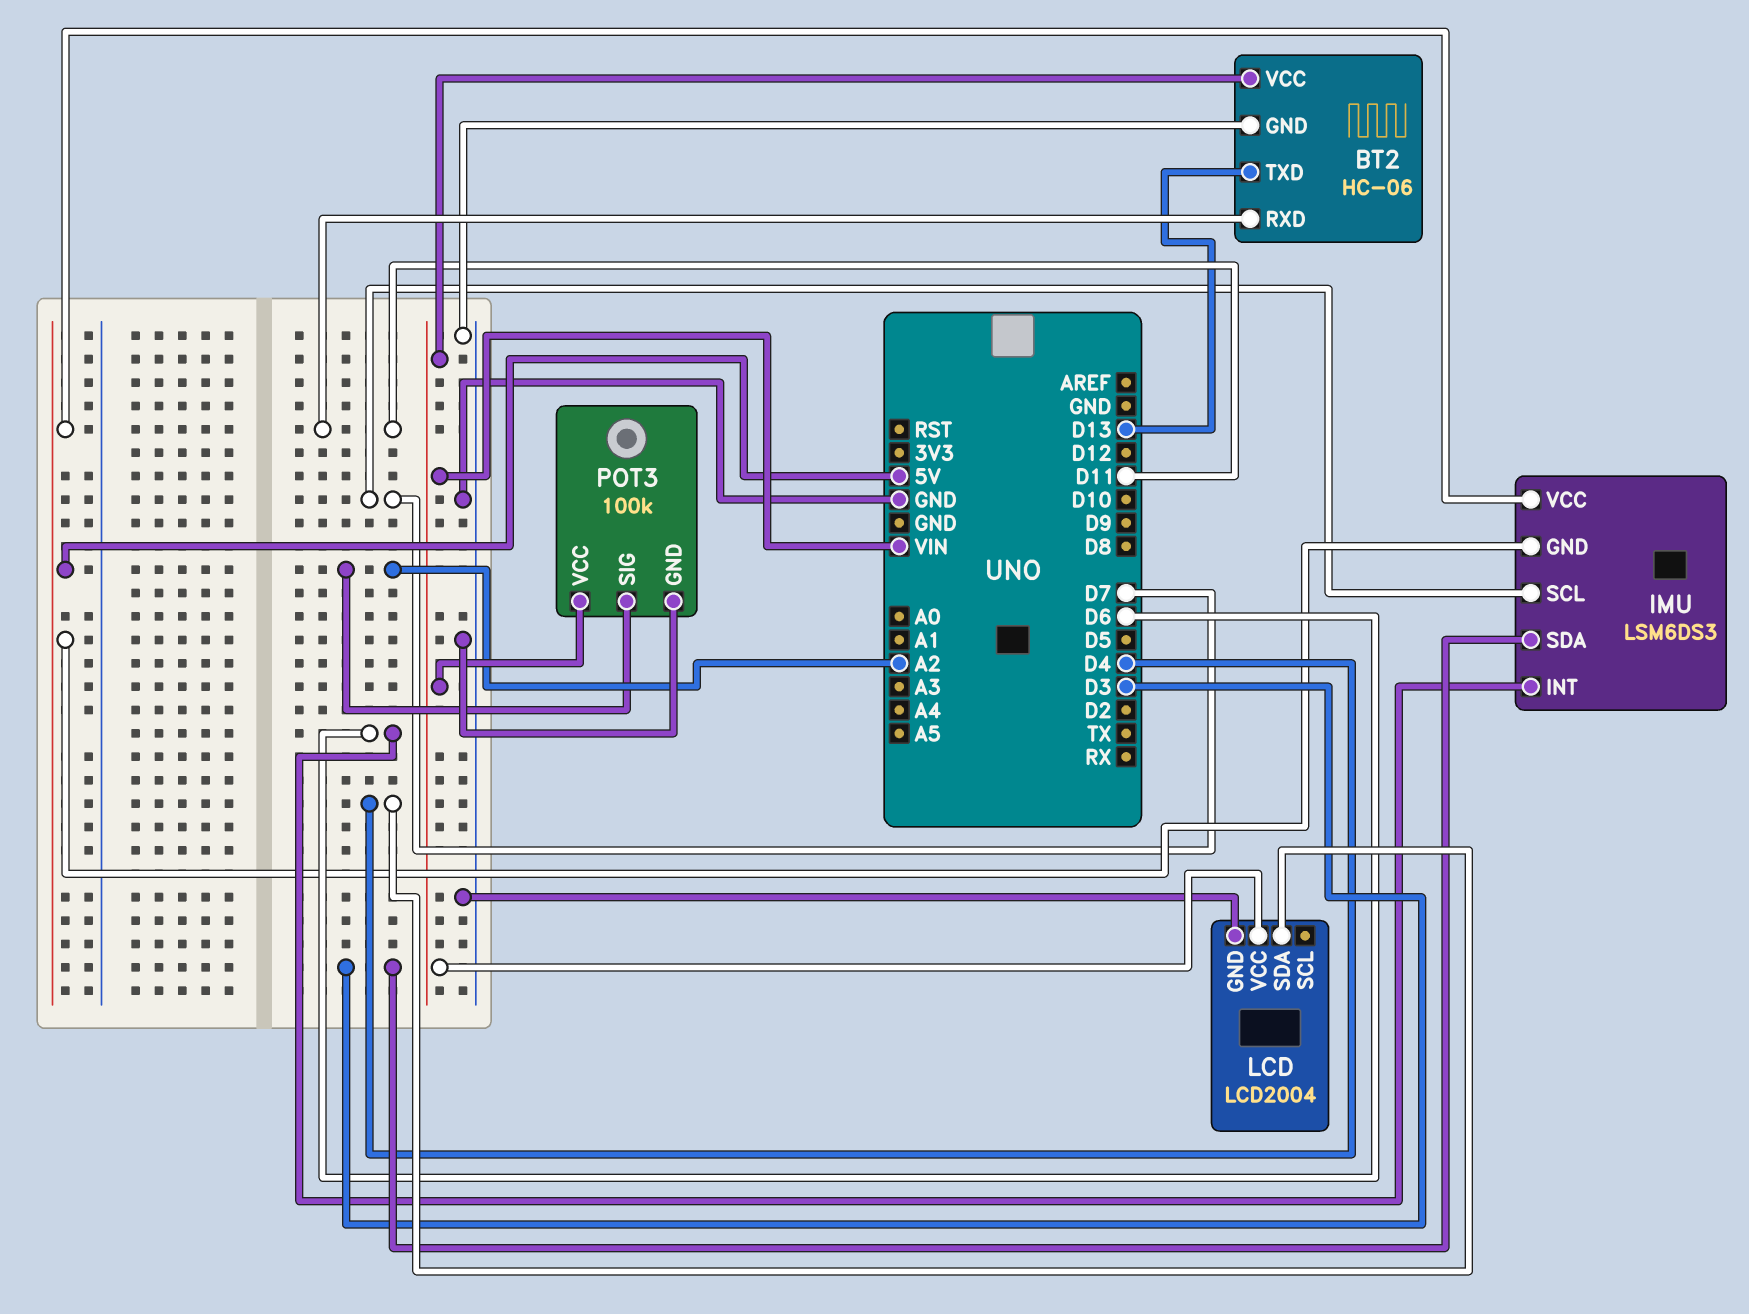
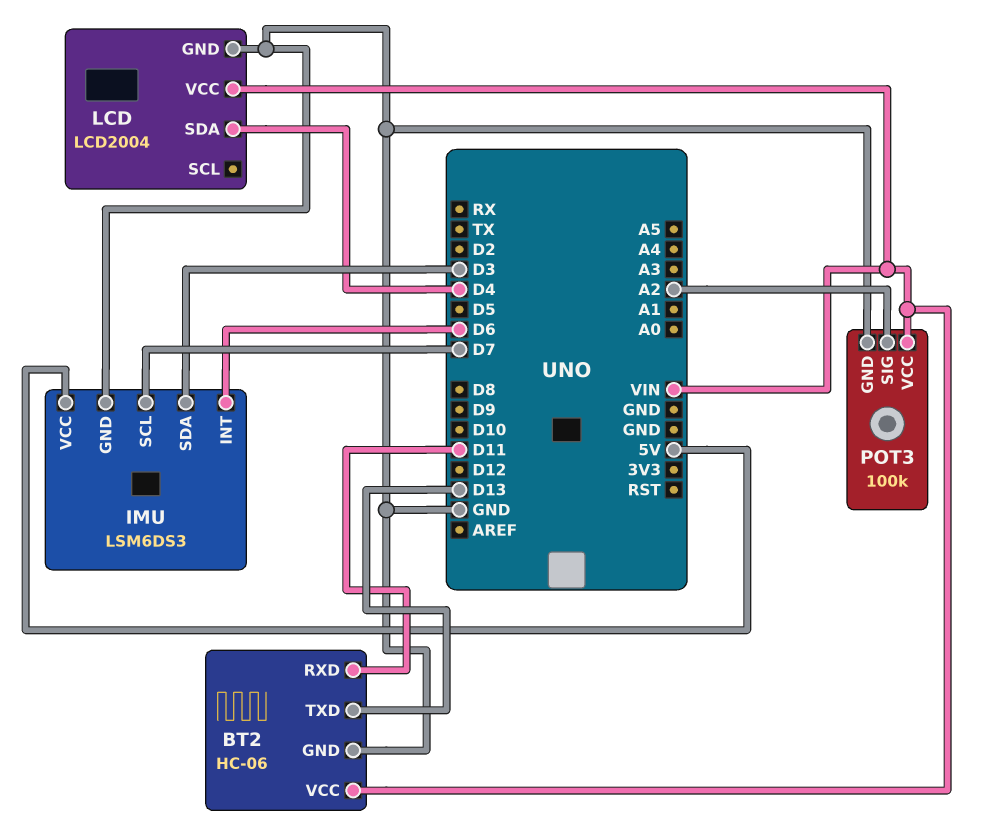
IMU pin GND: 5V -> GND

